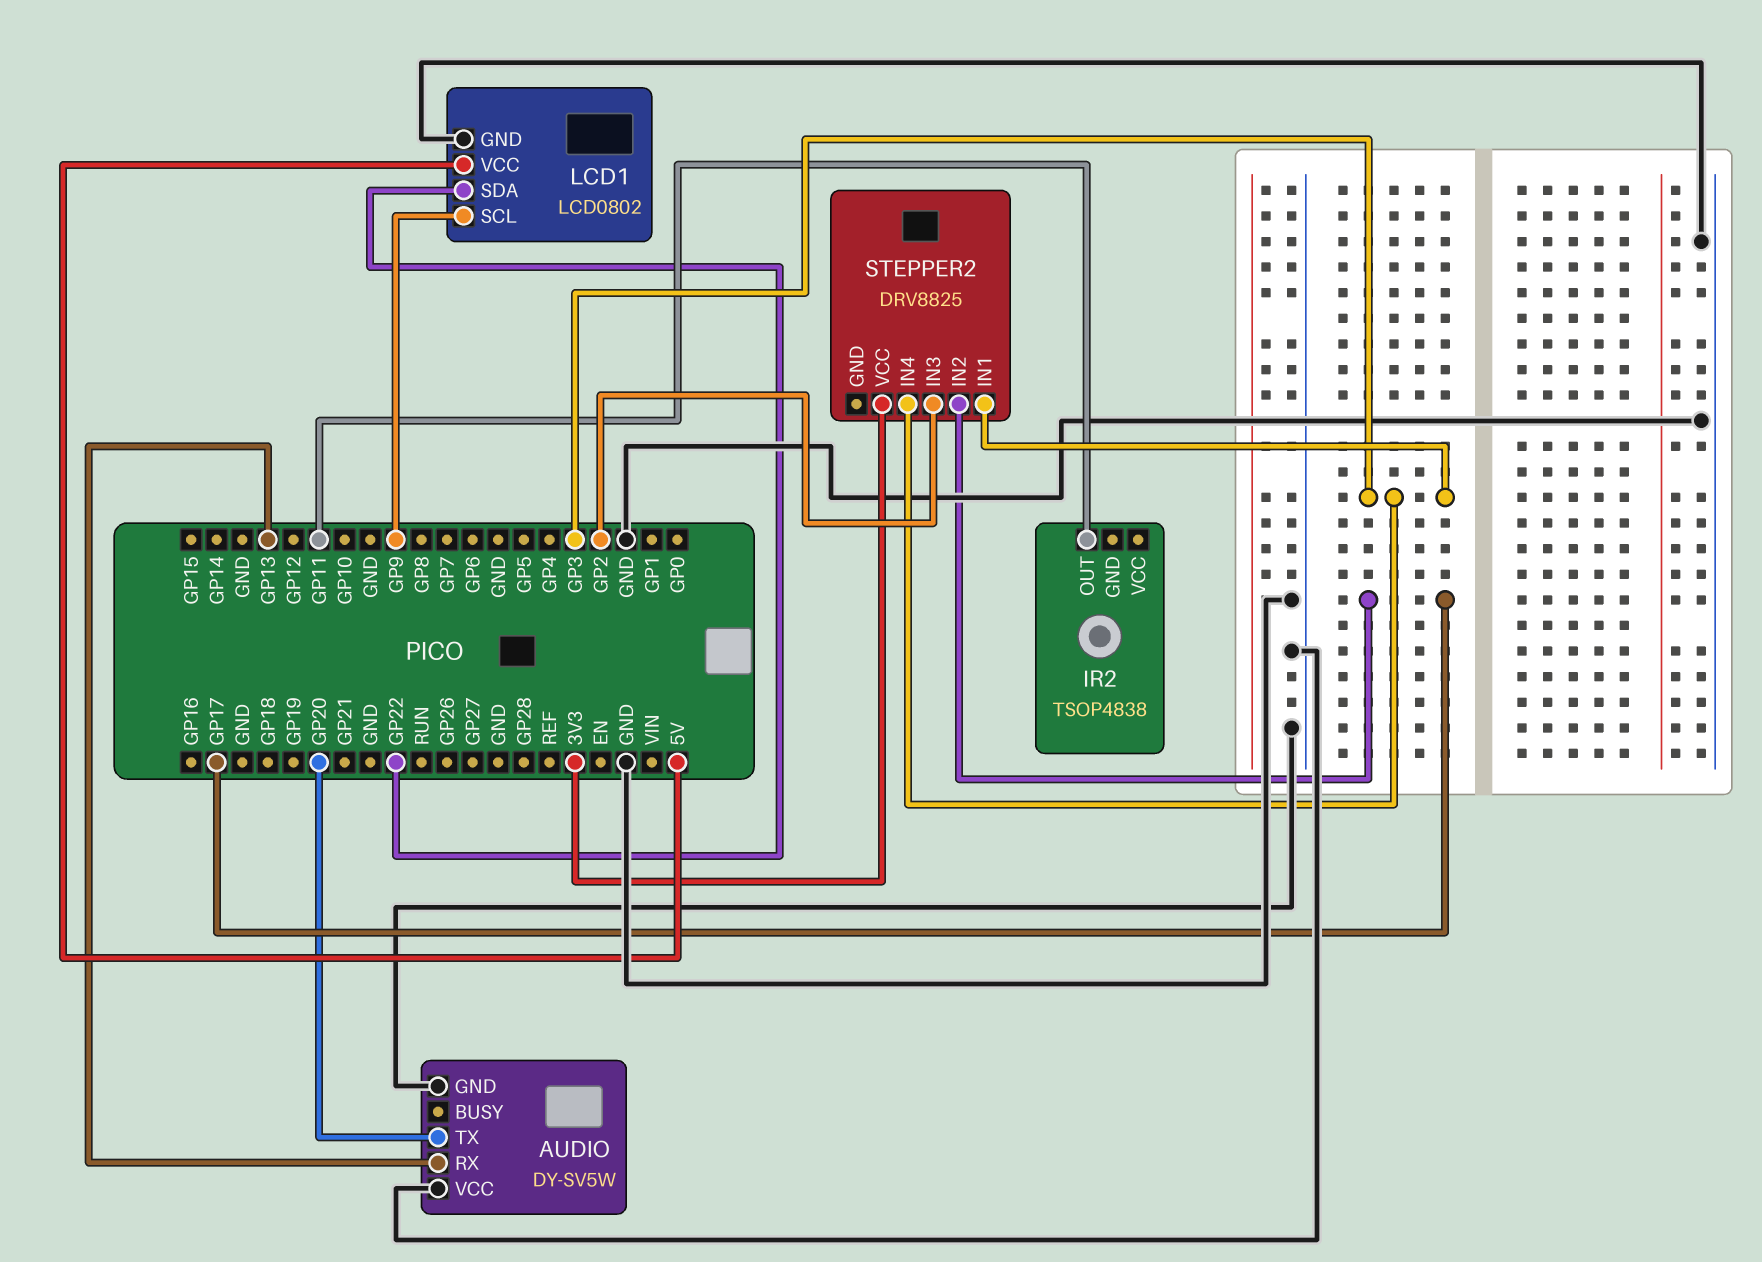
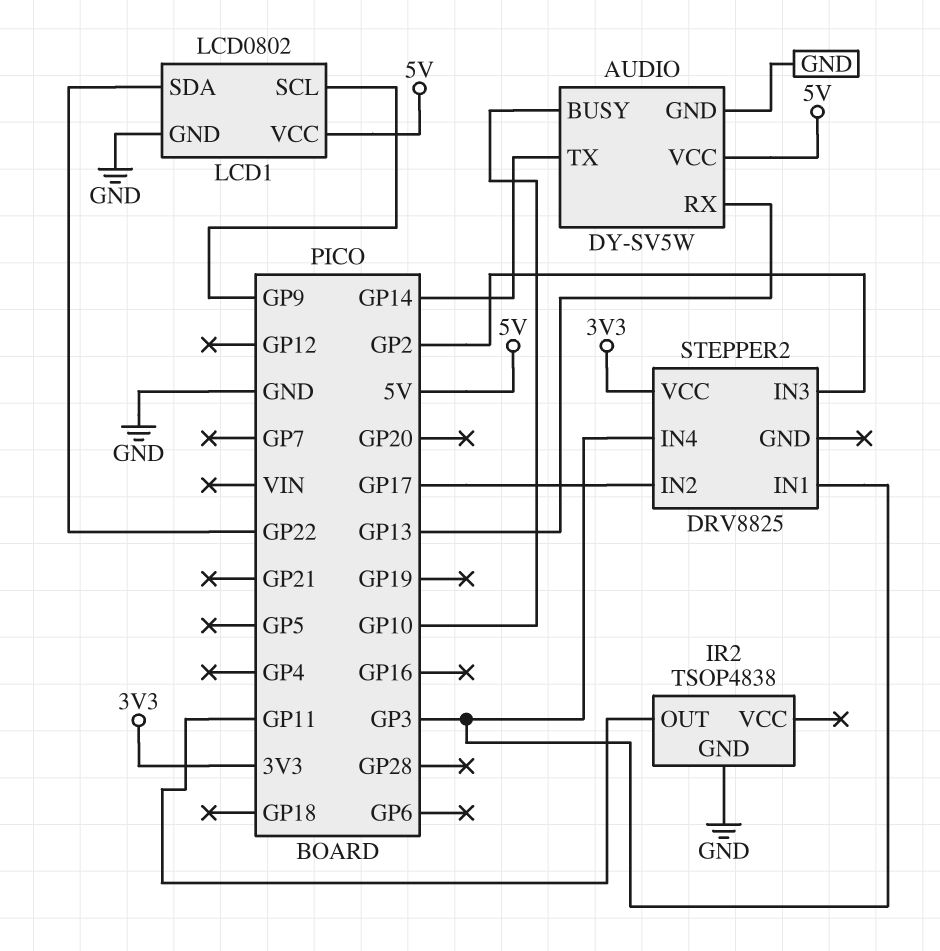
AUDIO pin BUSY: none -> GP10
AUDIO pin TX: GP20 -> GP14
AUDIO pin VCC: GND -> 5V
IR2 pin GND: none -> GND

